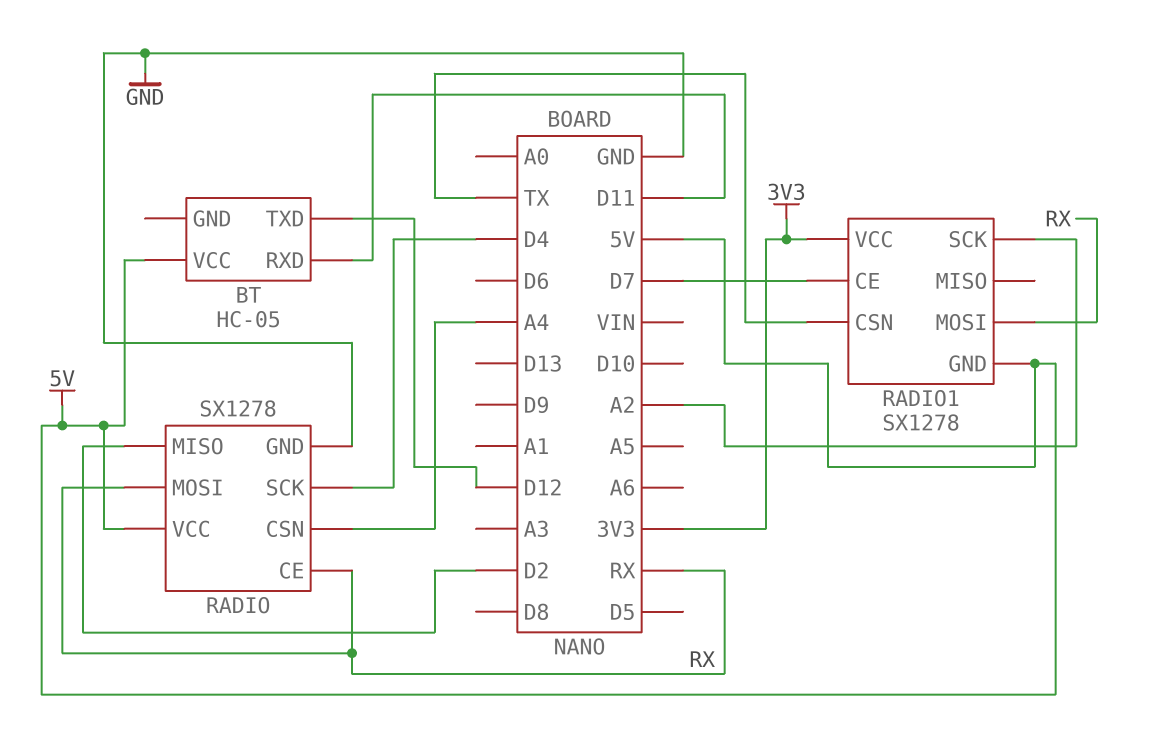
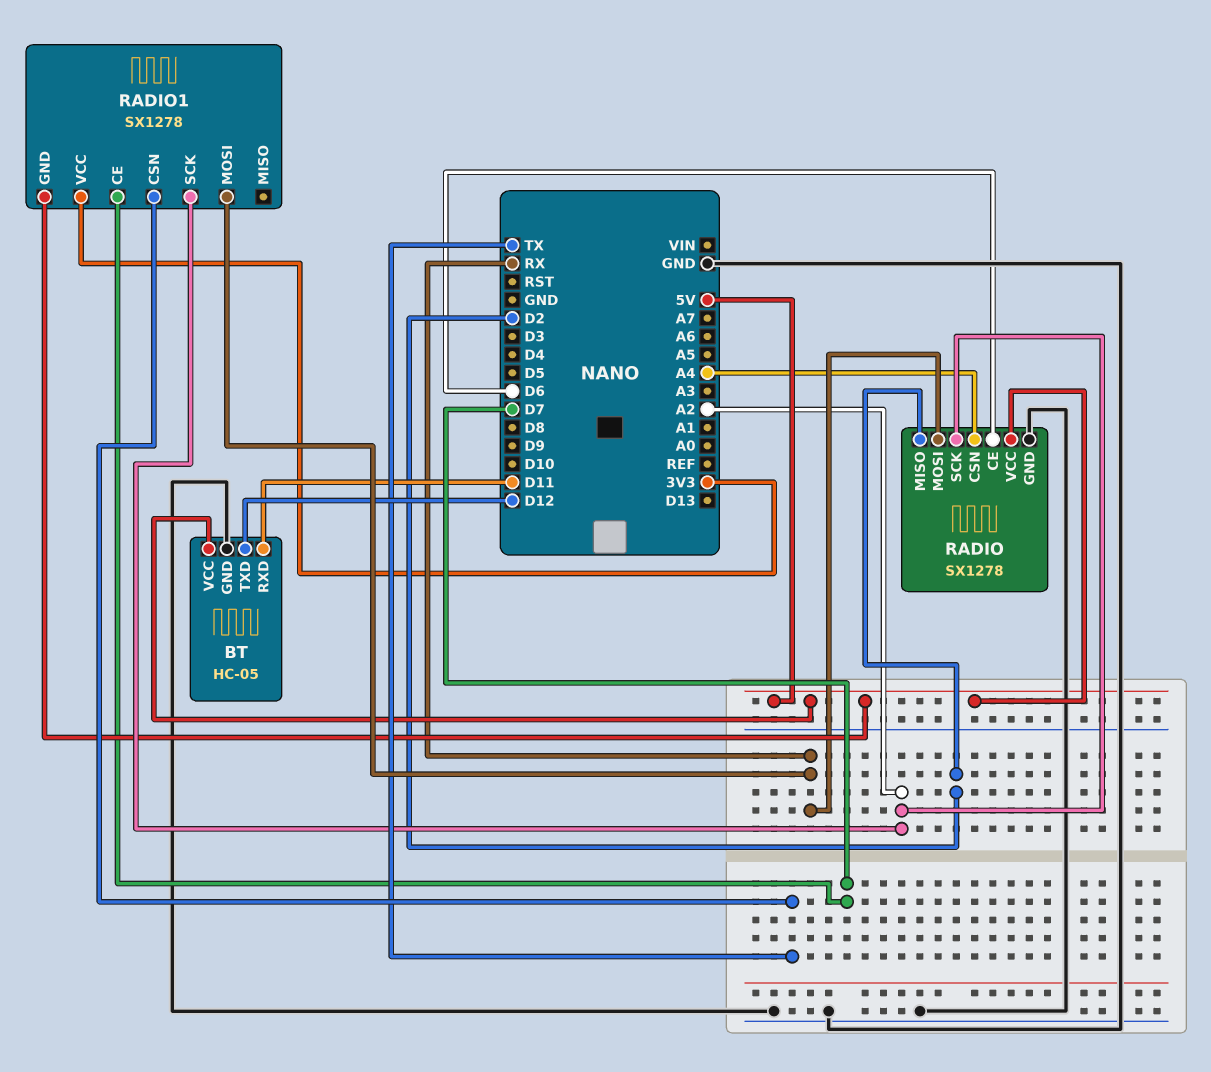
BT pin GND: none -> GND
RADIO pin CE: RX -> D6
RADIO pin SCK: D4 -> A2

